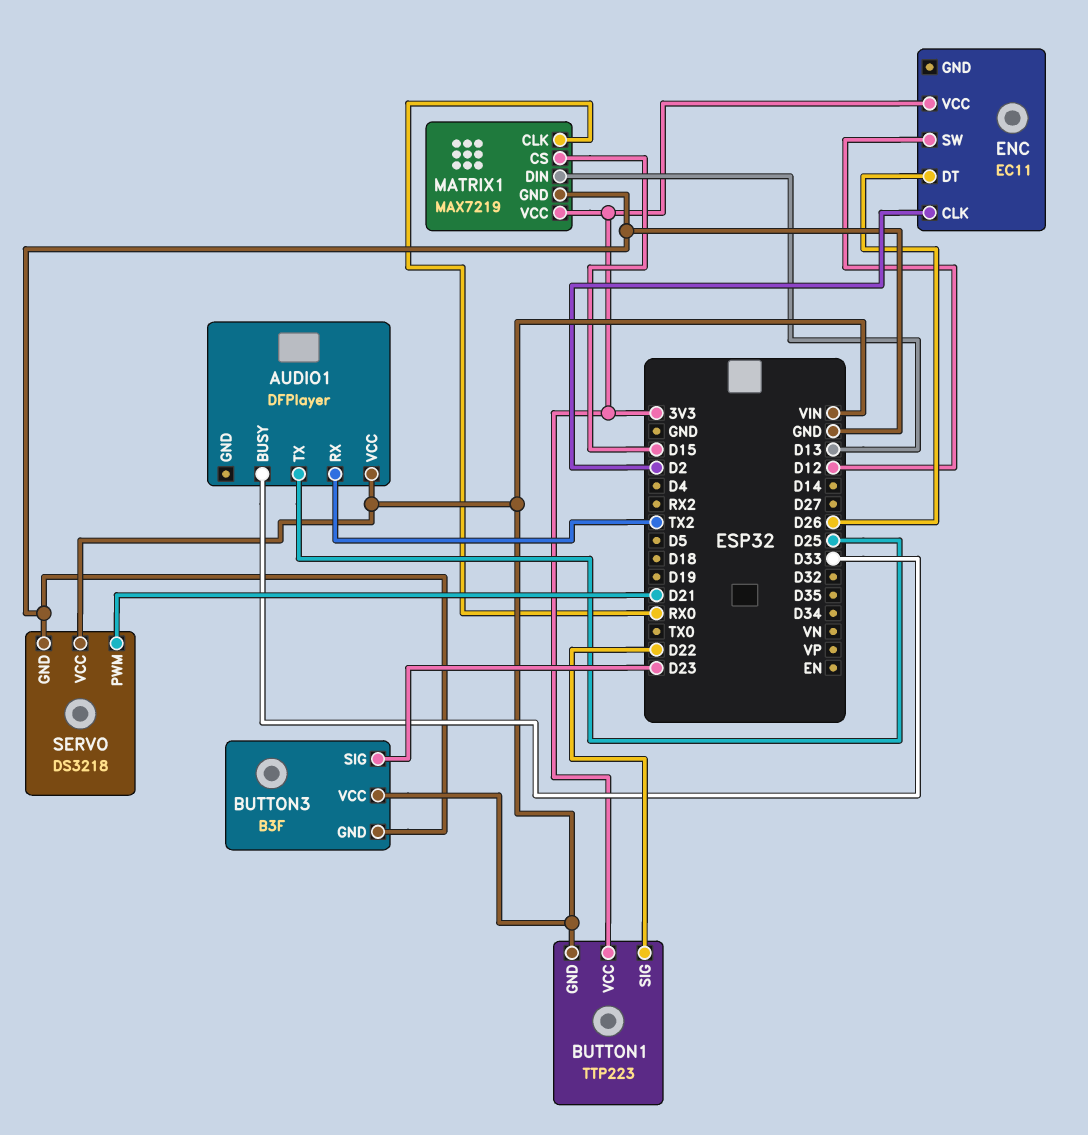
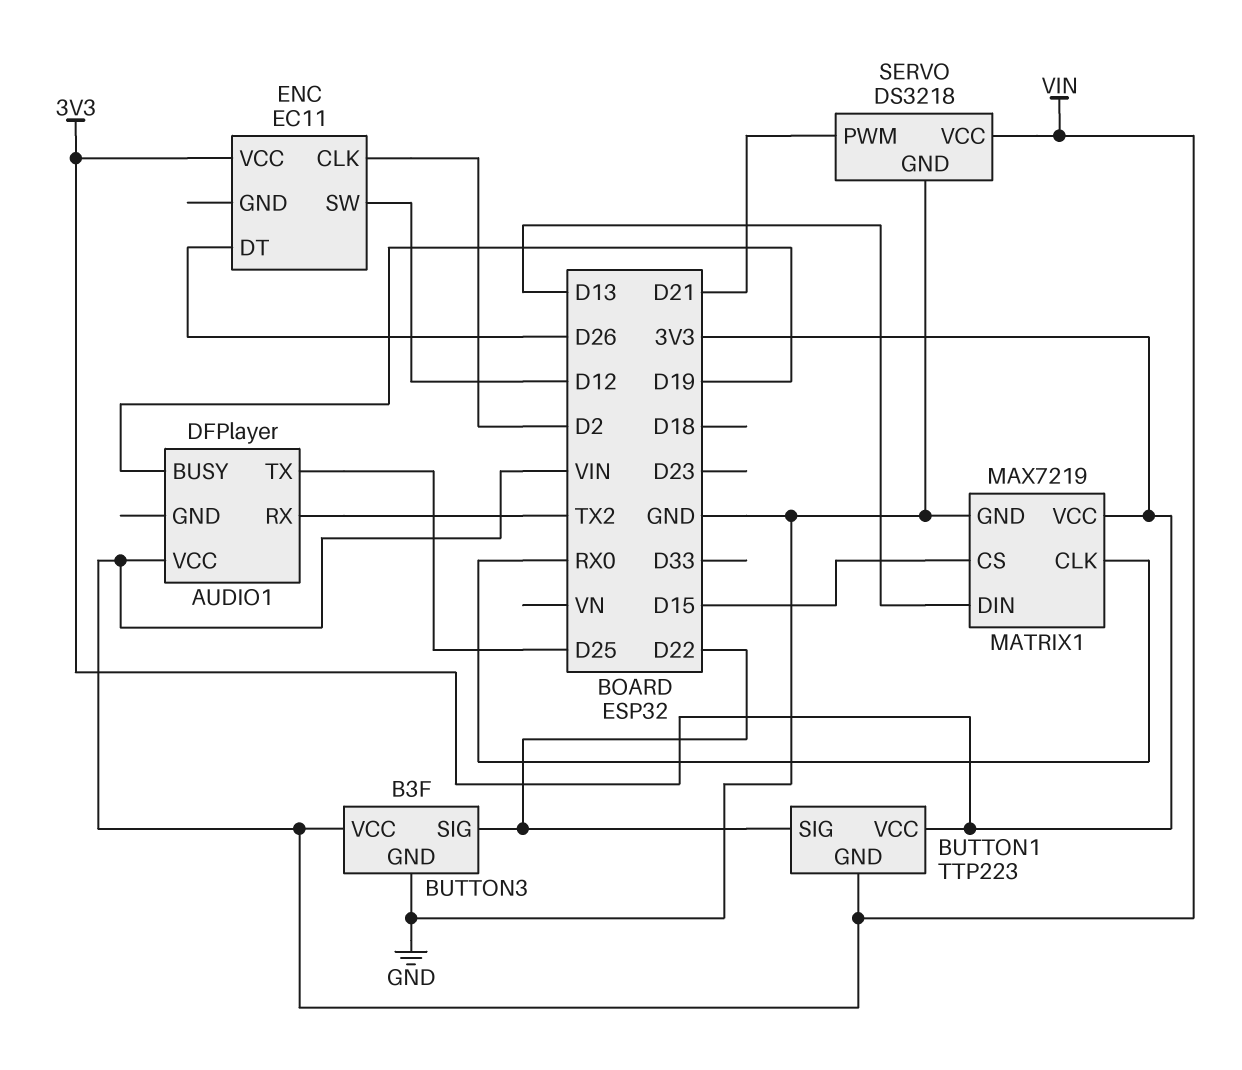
AUDIO1 pin BUSY: D33 -> D19
BUTTON3 pin SIG: D23 -> D22

